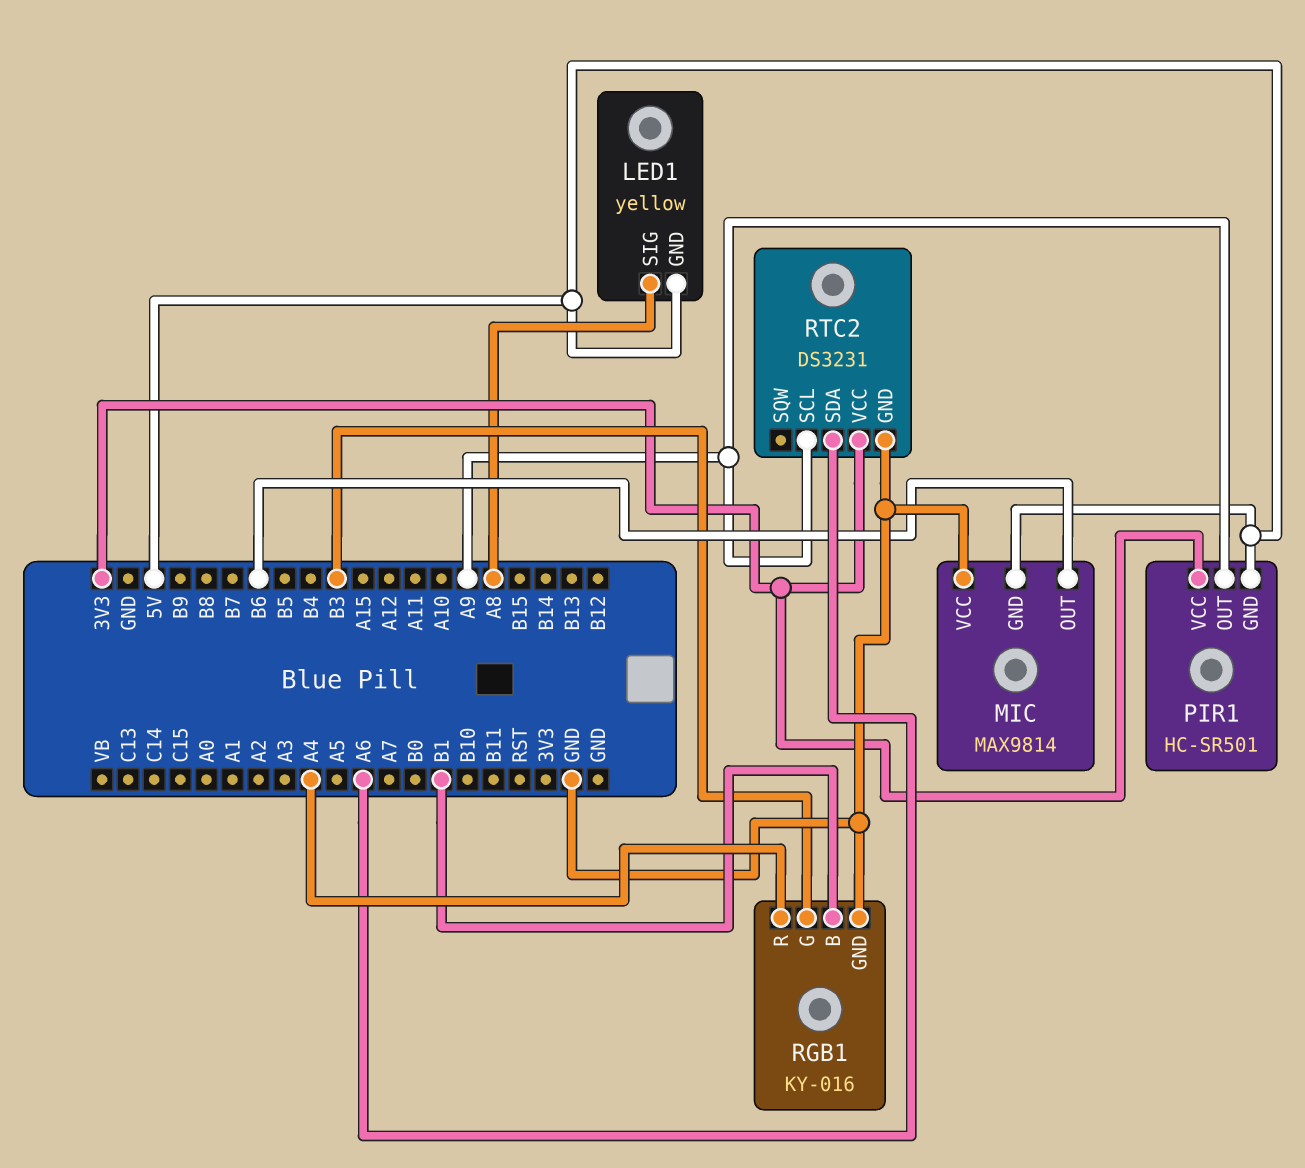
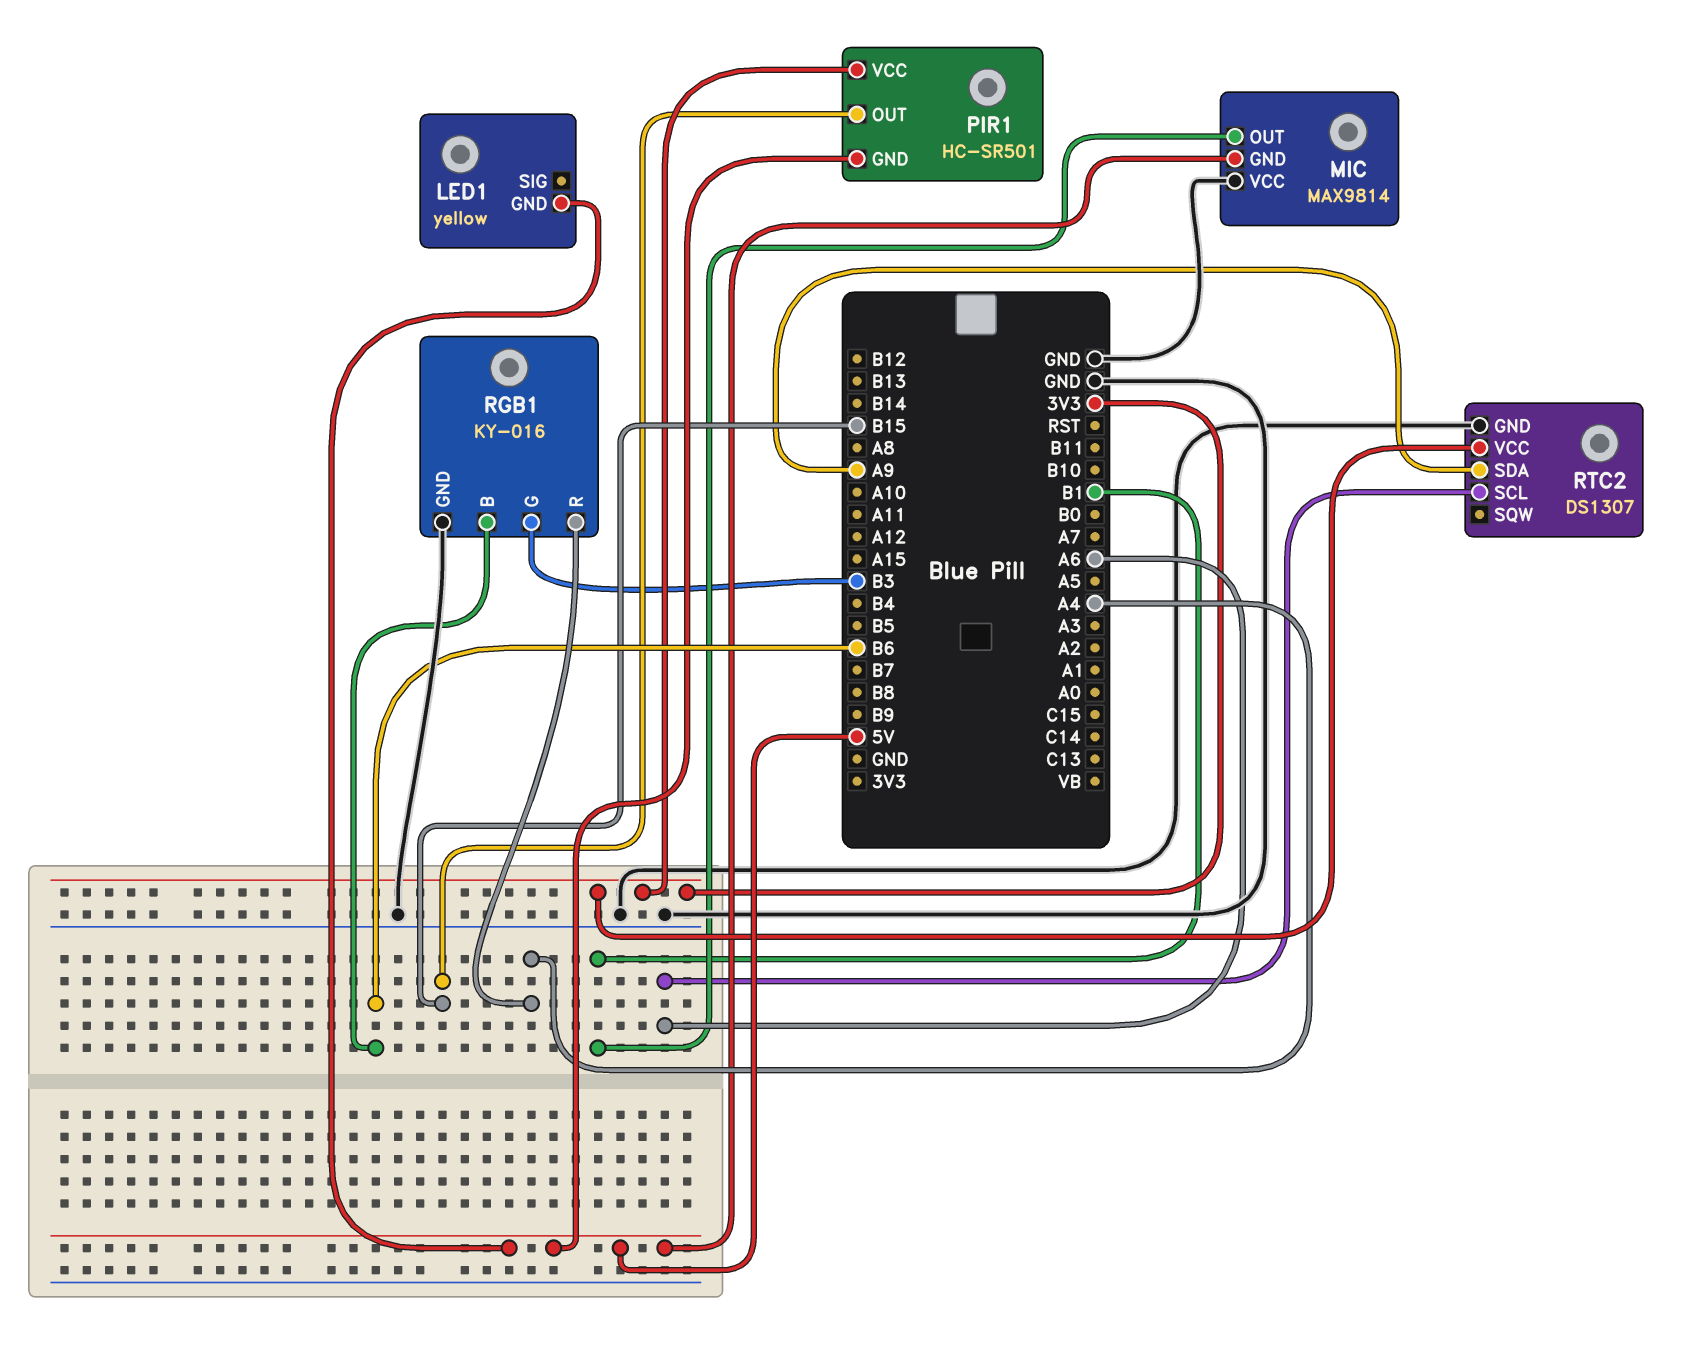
LED1 pin SIG: A8 -> none
MIC pin OUT: B6 -> B1
PIR1 pin OUT: A9 -> B15
RGB1 pin B: B1 -> B6
RTC2: DS3231 -> DS1307
RTC2 pin SCL: A9 -> A6
RTC2 pin SDA: A6 -> A9

